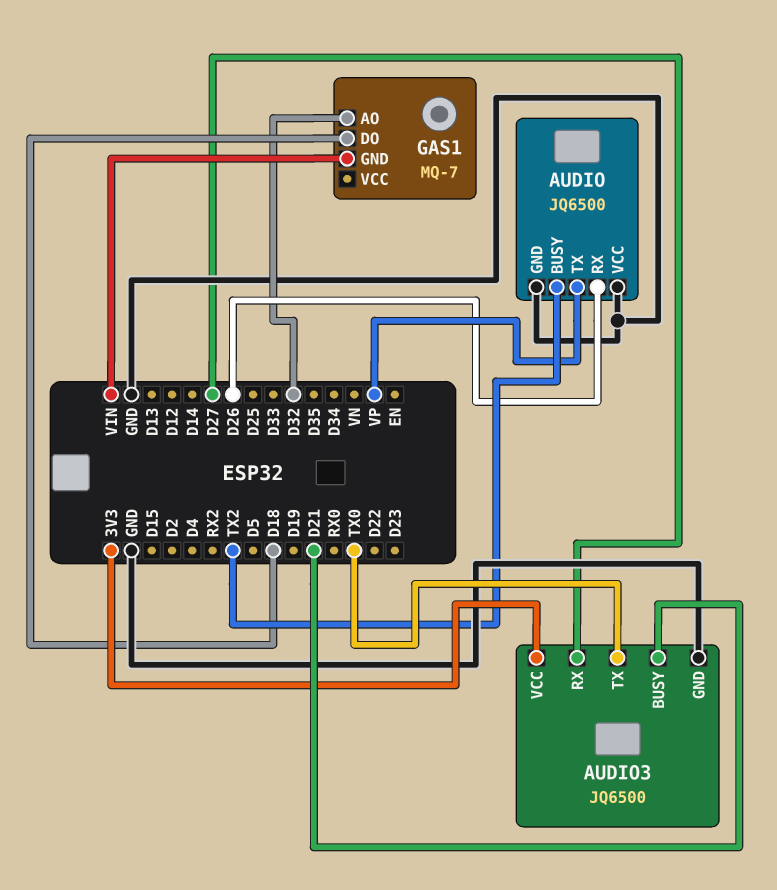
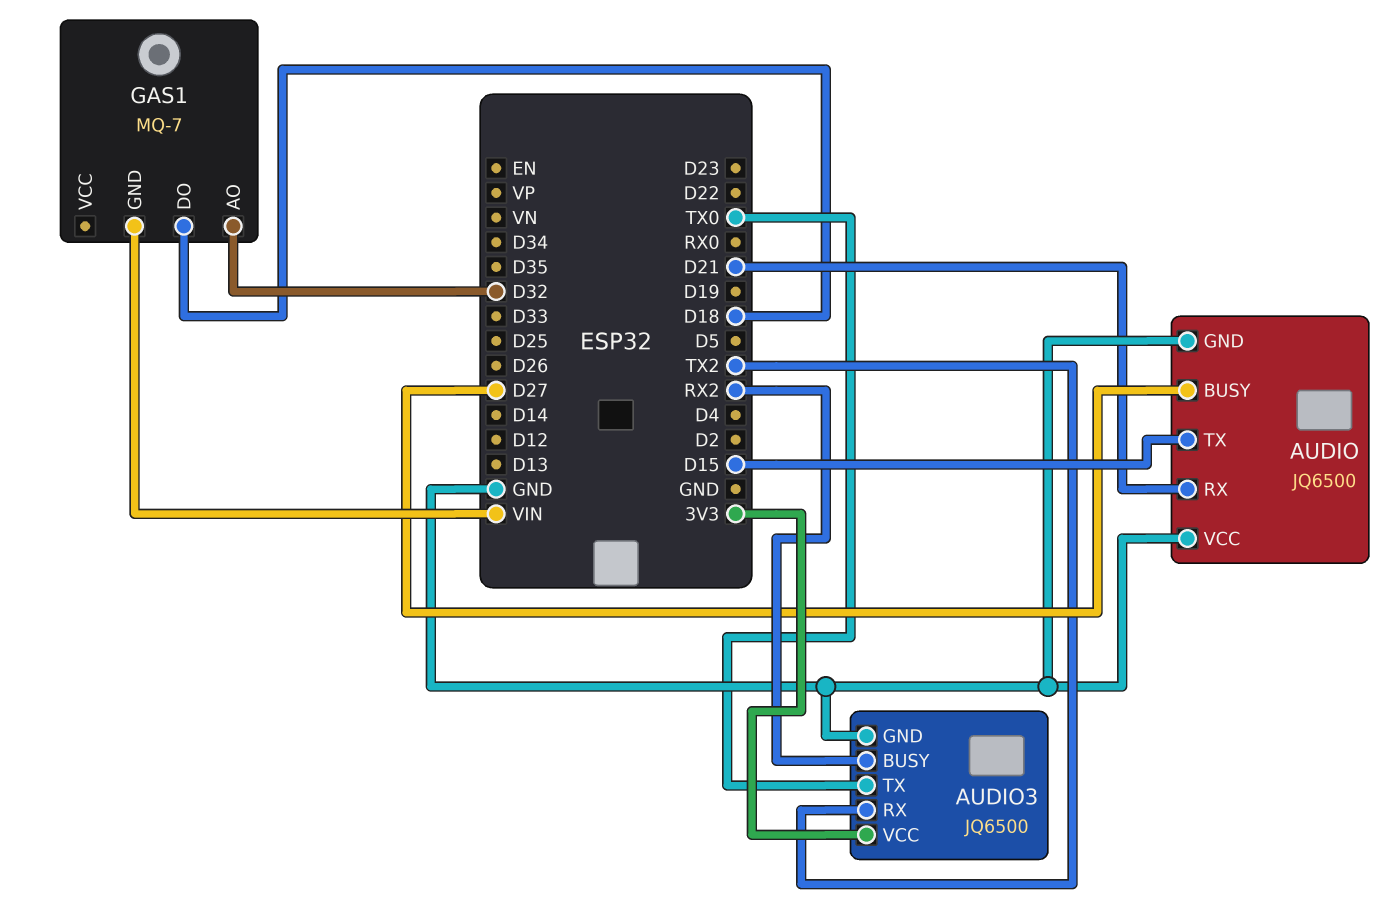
AUDIO pin BUSY: TX2 -> D27
AUDIO pin RX: D26 -> D21
AUDIO pin TX: VP -> D15
AUDIO3 pin BUSY: D21 -> RX2
AUDIO3 pin RX: D27 -> TX2

